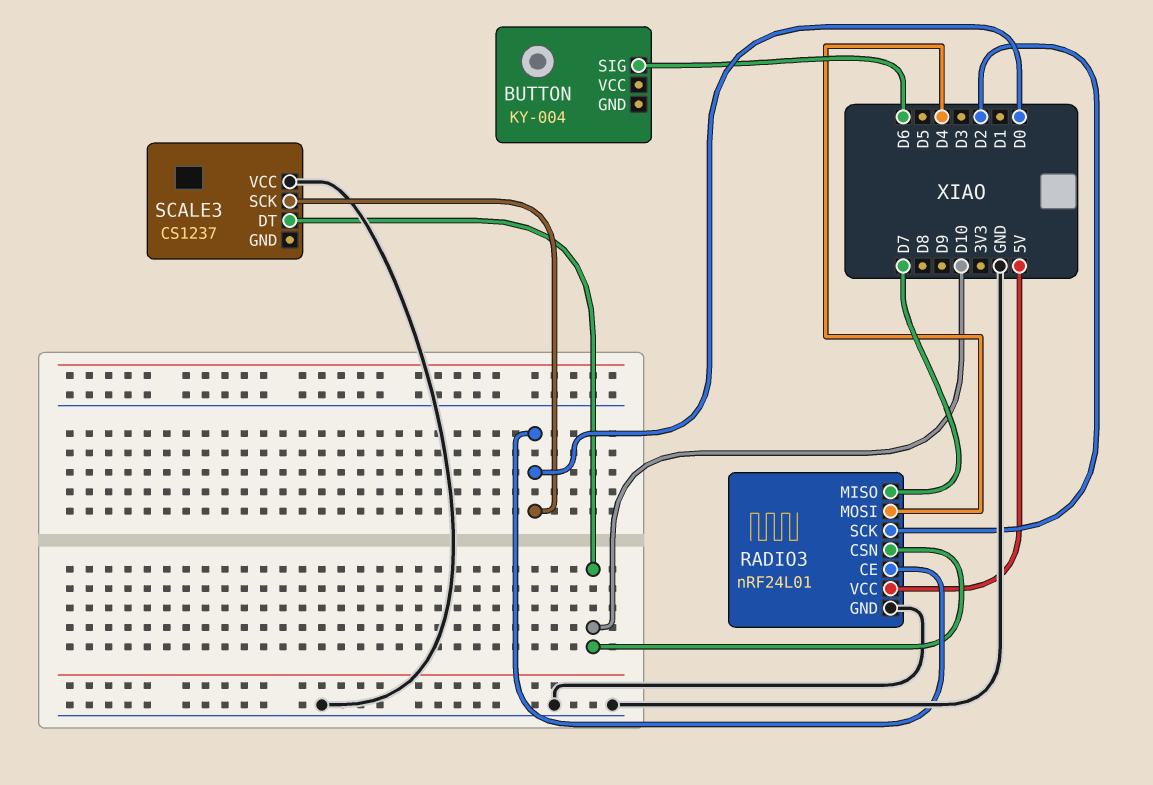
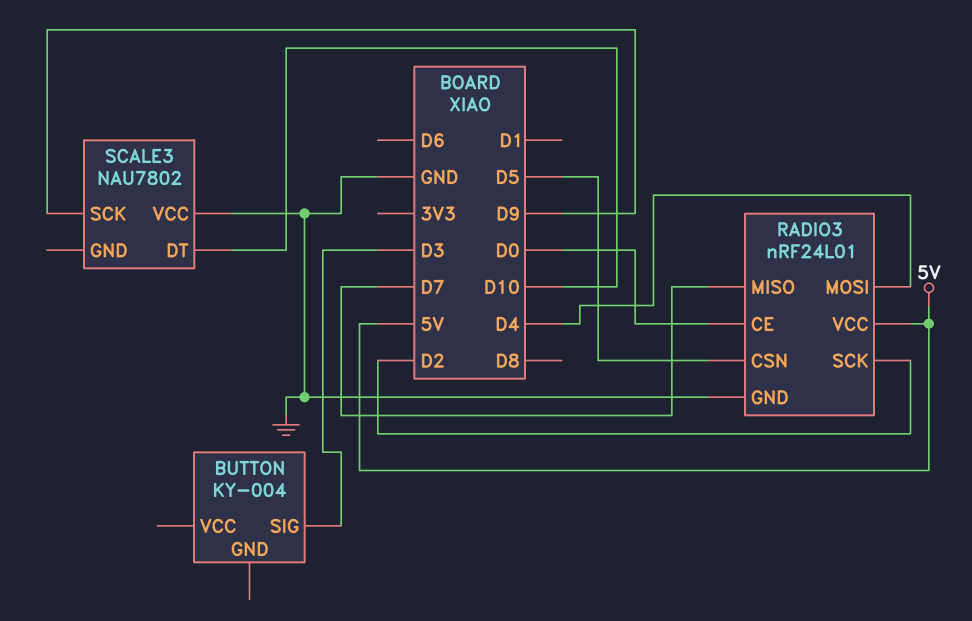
BUTTON pin SIG: D6 -> D3
RADIO3 pin CSN: D10 -> D5
SCALE3: CS1237 -> NAU7802
SCALE3 pin SCK: D0 -> D9

